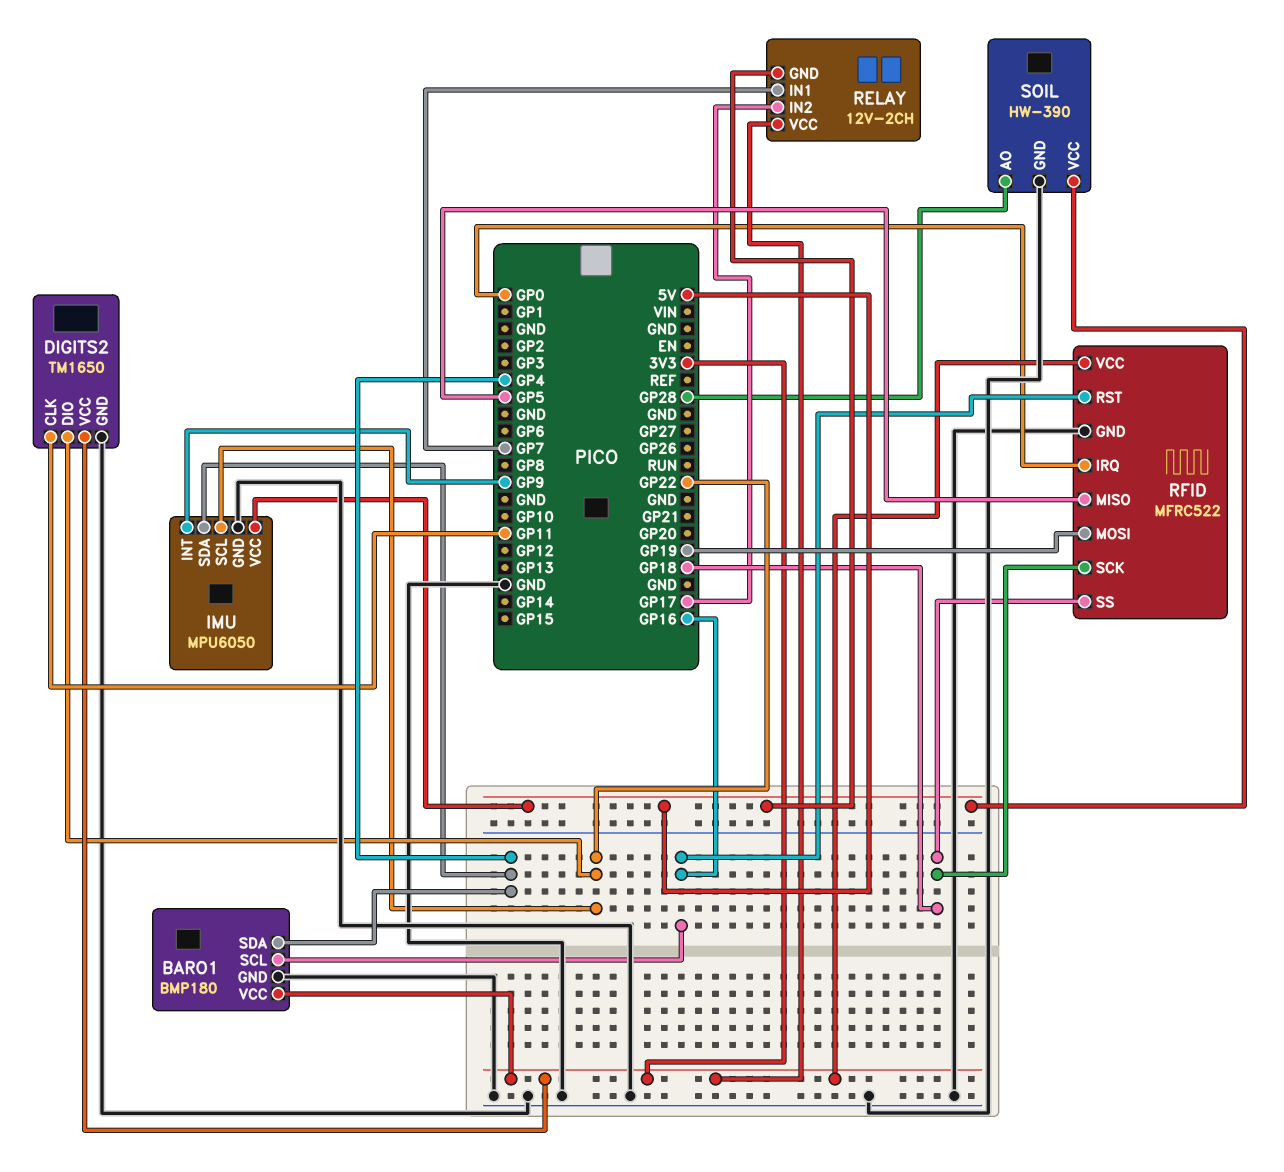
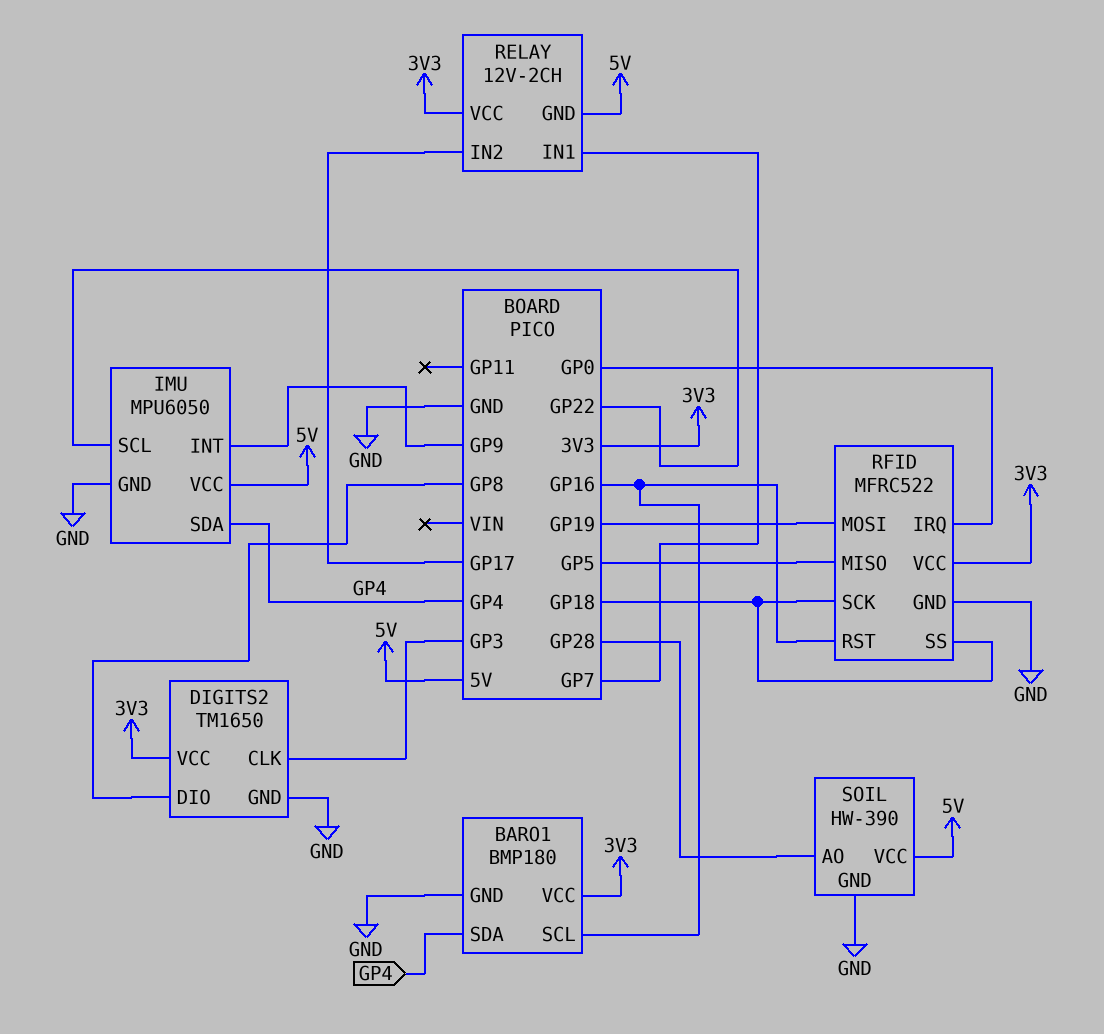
DIGITS2 pin CLK: GP11 -> GP3
DIGITS2 pin DIO: GP22 -> GP8

